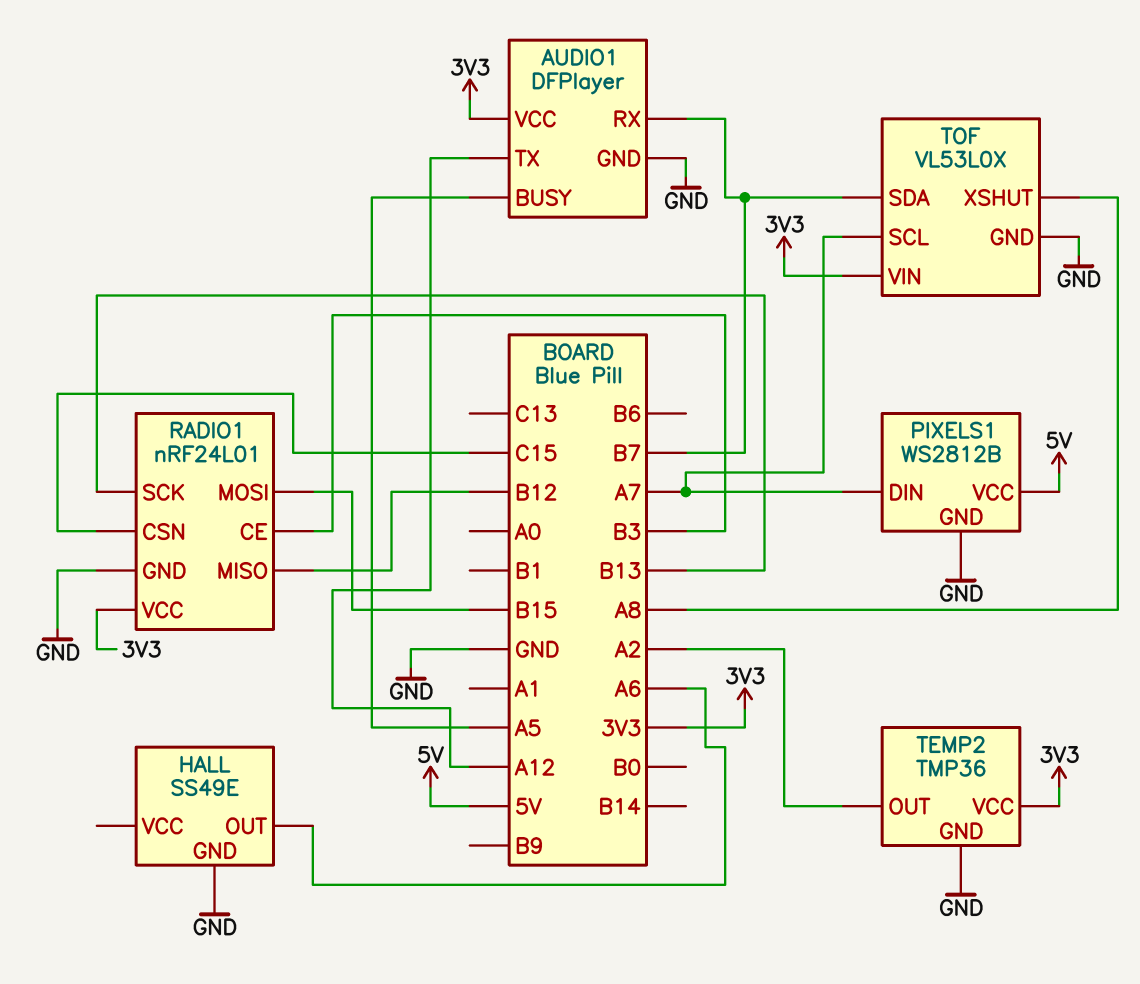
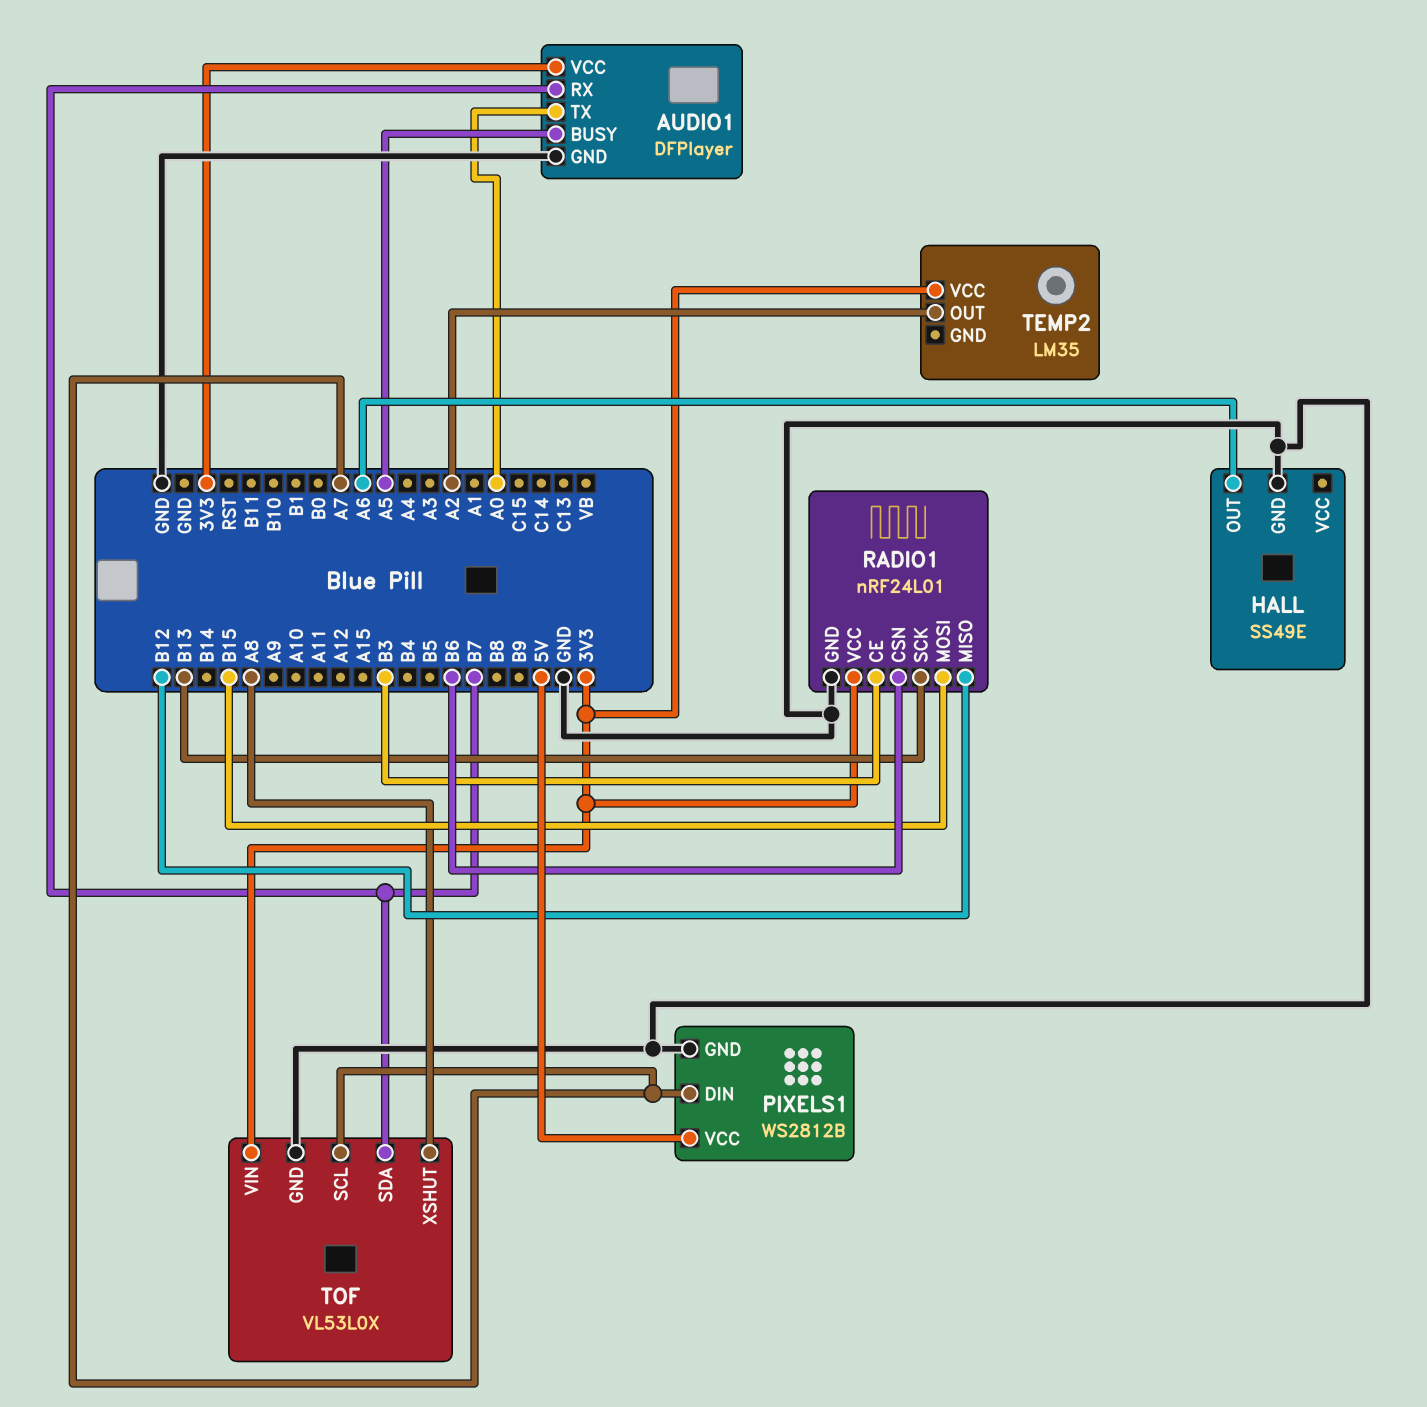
AUDIO1 pin TX: A12 -> A0
RADIO1 pin CSN: C15 -> B6
TEMP2: TMP36 -> LM35
TEMP2 pin GND: GND -> none

